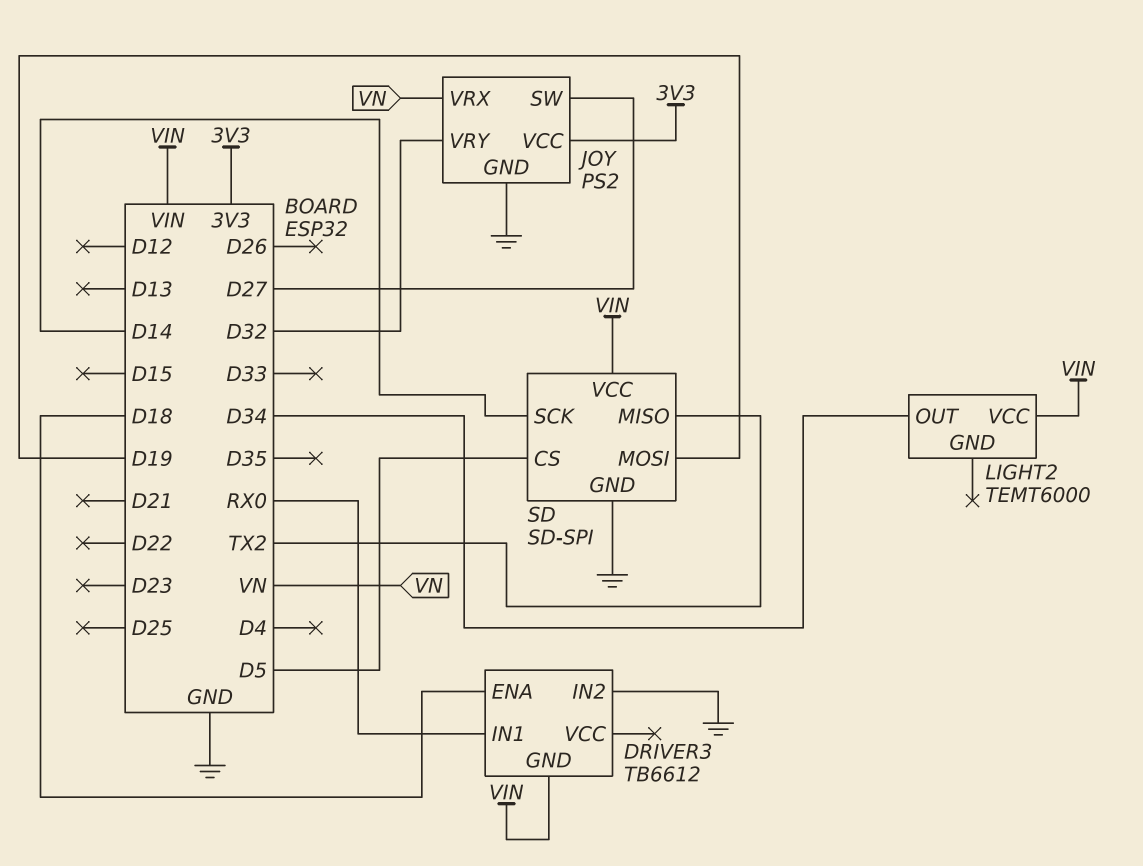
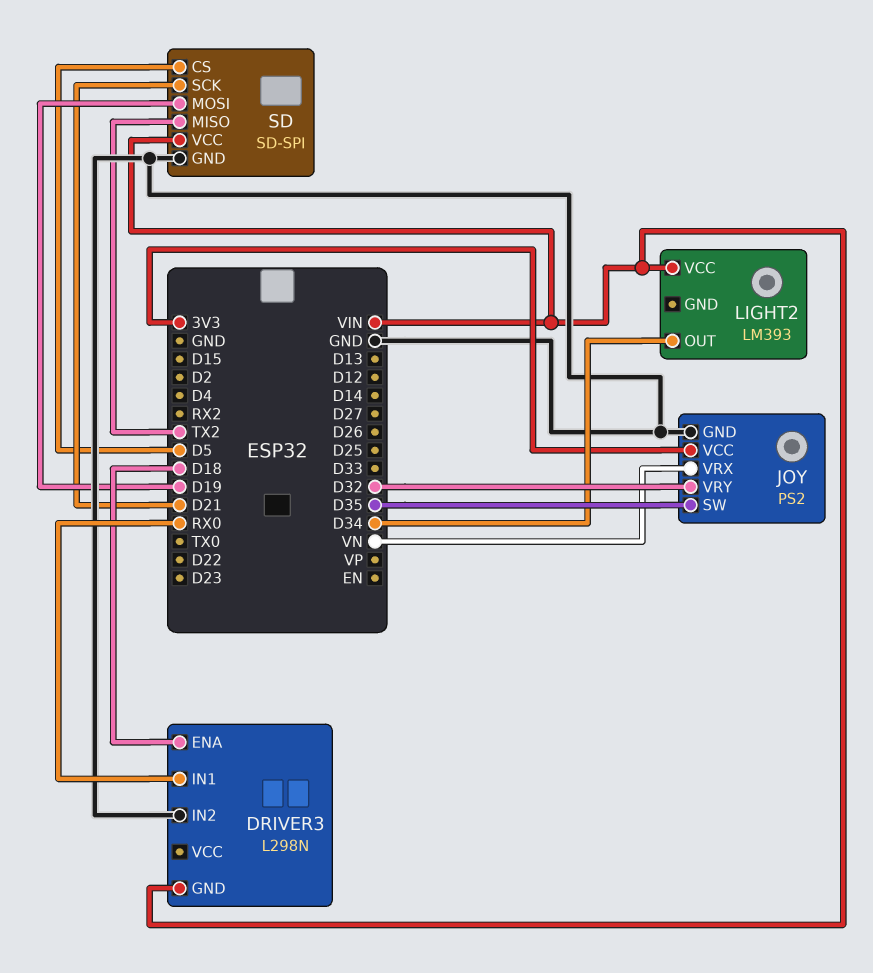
DRIVER3: TB6612 -> L298N
JOY pin SW: D27 -> D35
LIGHT2: TEMT6000 -> LM393
SD pin SCK: D14 -> D21

